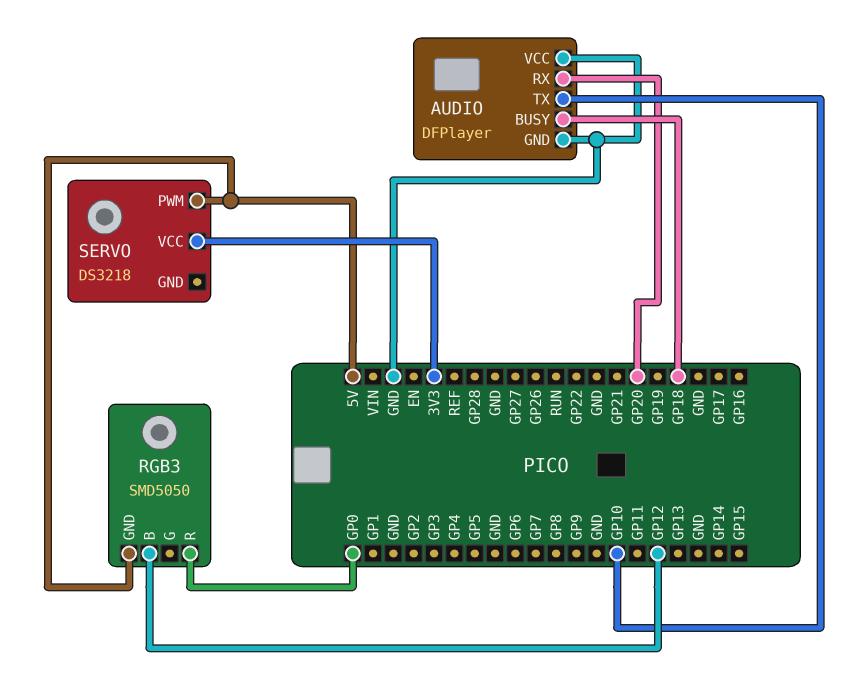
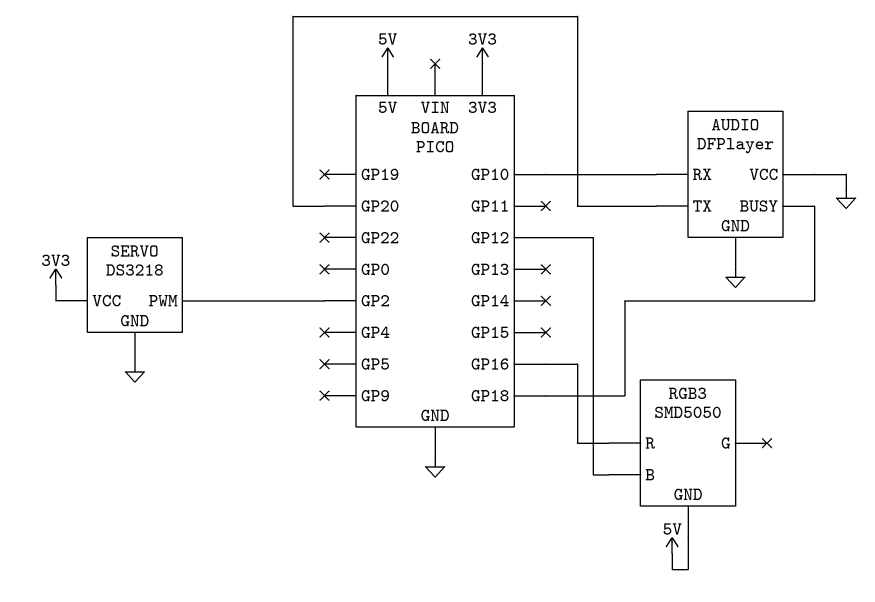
AUDIO pin RX: GP20 -> GP10
AUDIO pin TX: GP10 -> GP20
RGB3 pin R: GP0 -> GP16
SERVO pin GND: none -> GND
SERVO pin PWM: 5V -> GP2

